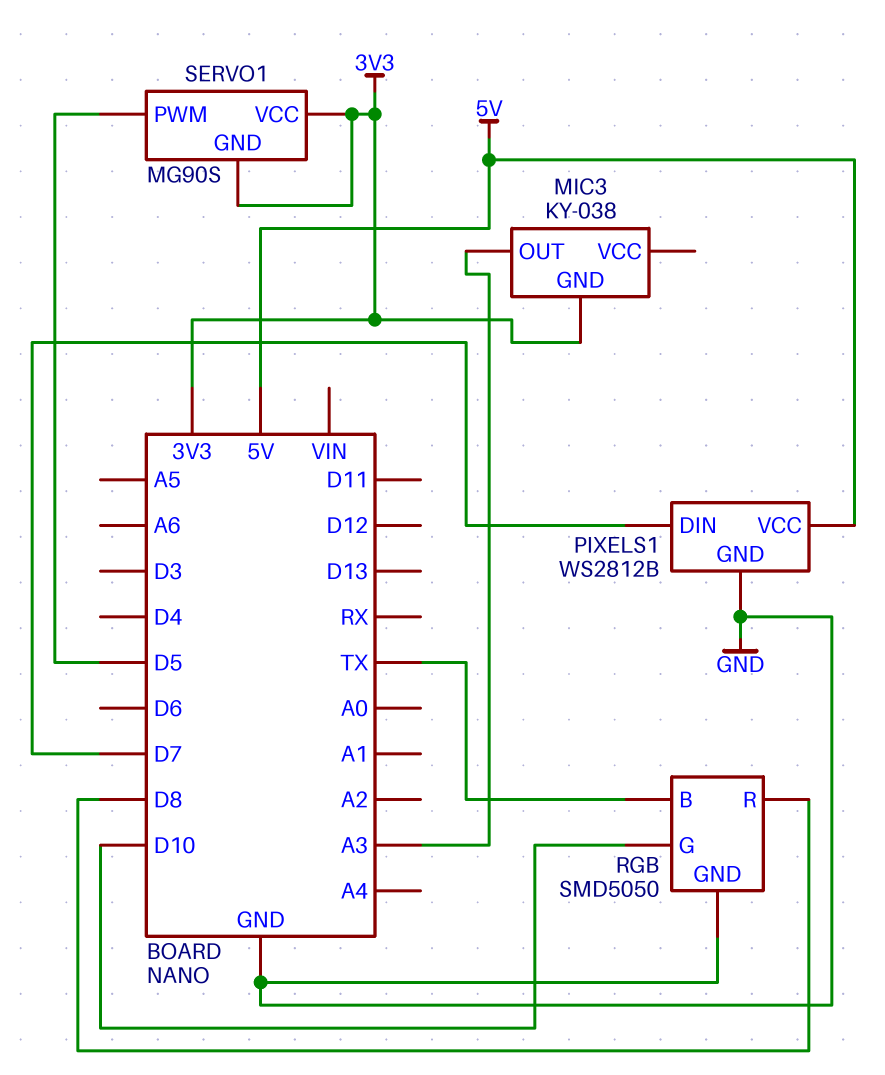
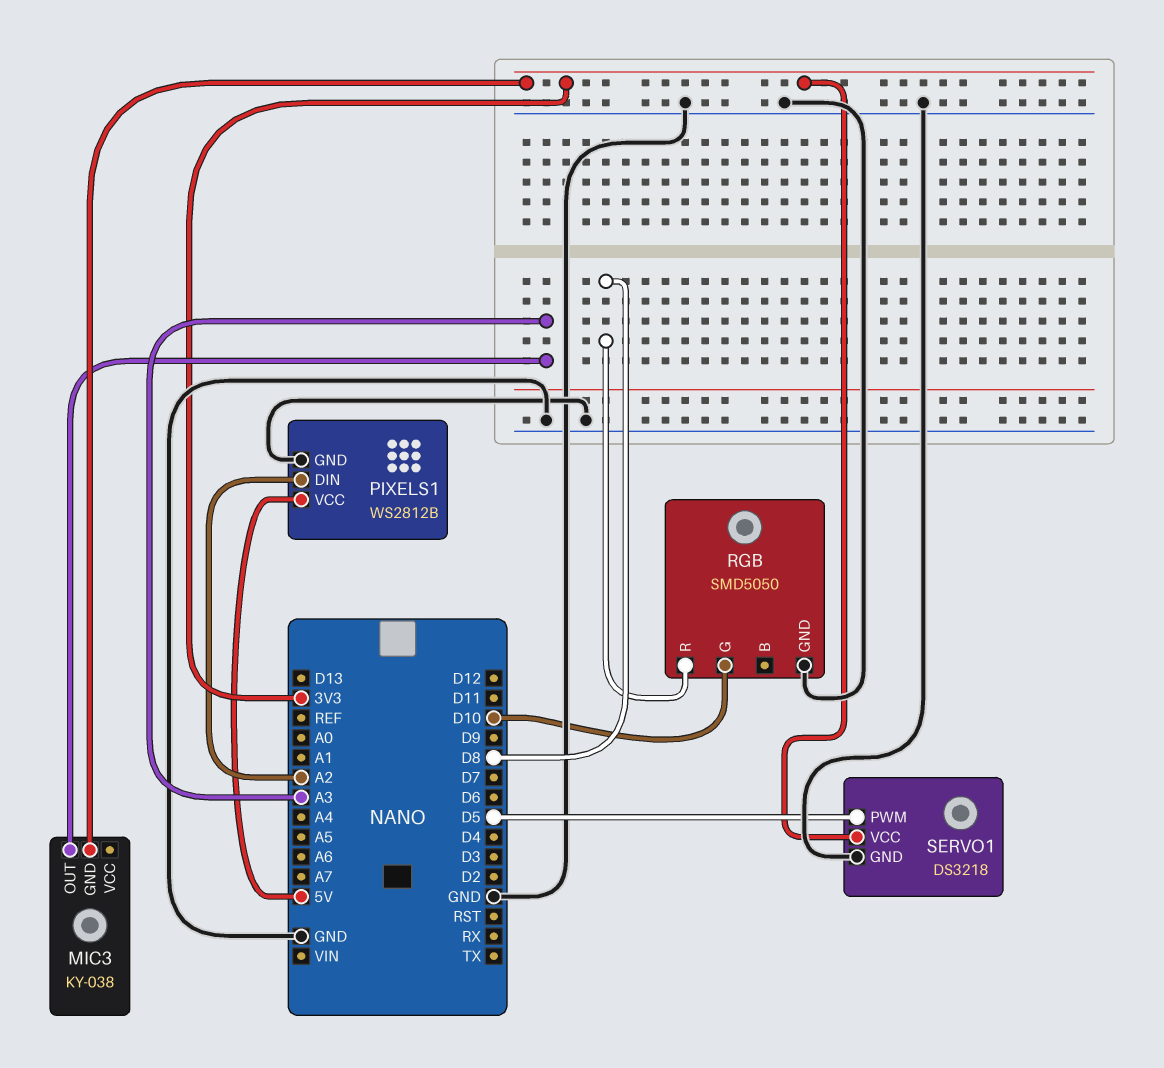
PIXELS1 pin DIN: D7 -> A2
RGB pin B: TX -> none
SERVO1: MG90S -> DS3218
SERVO1 pin GND: 3V3 -> GND

